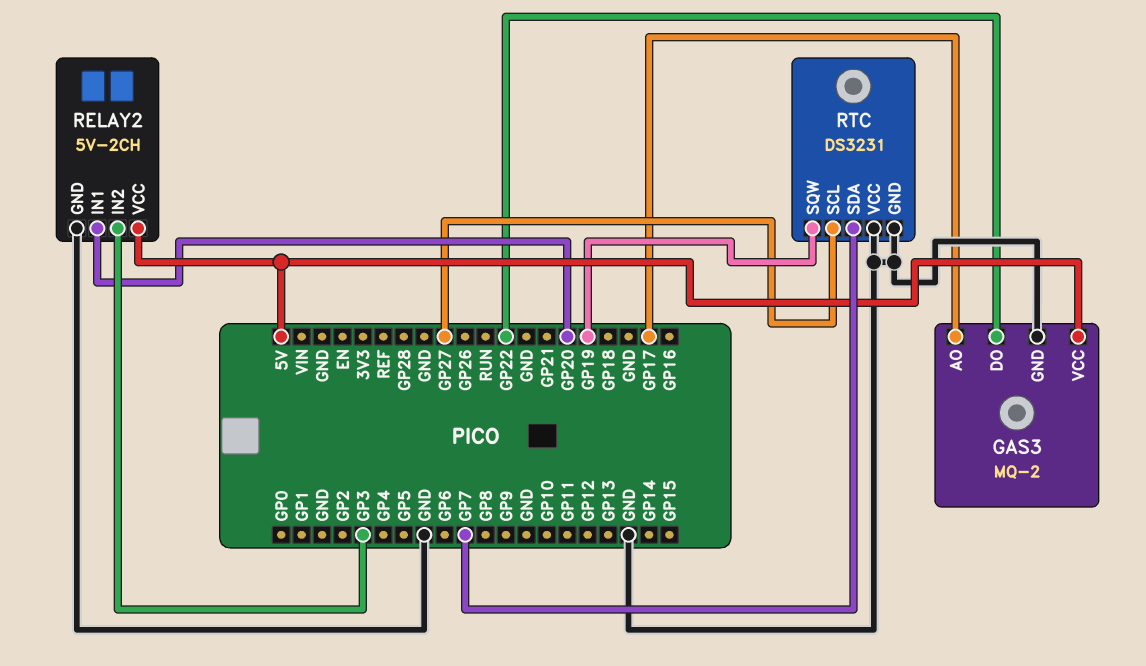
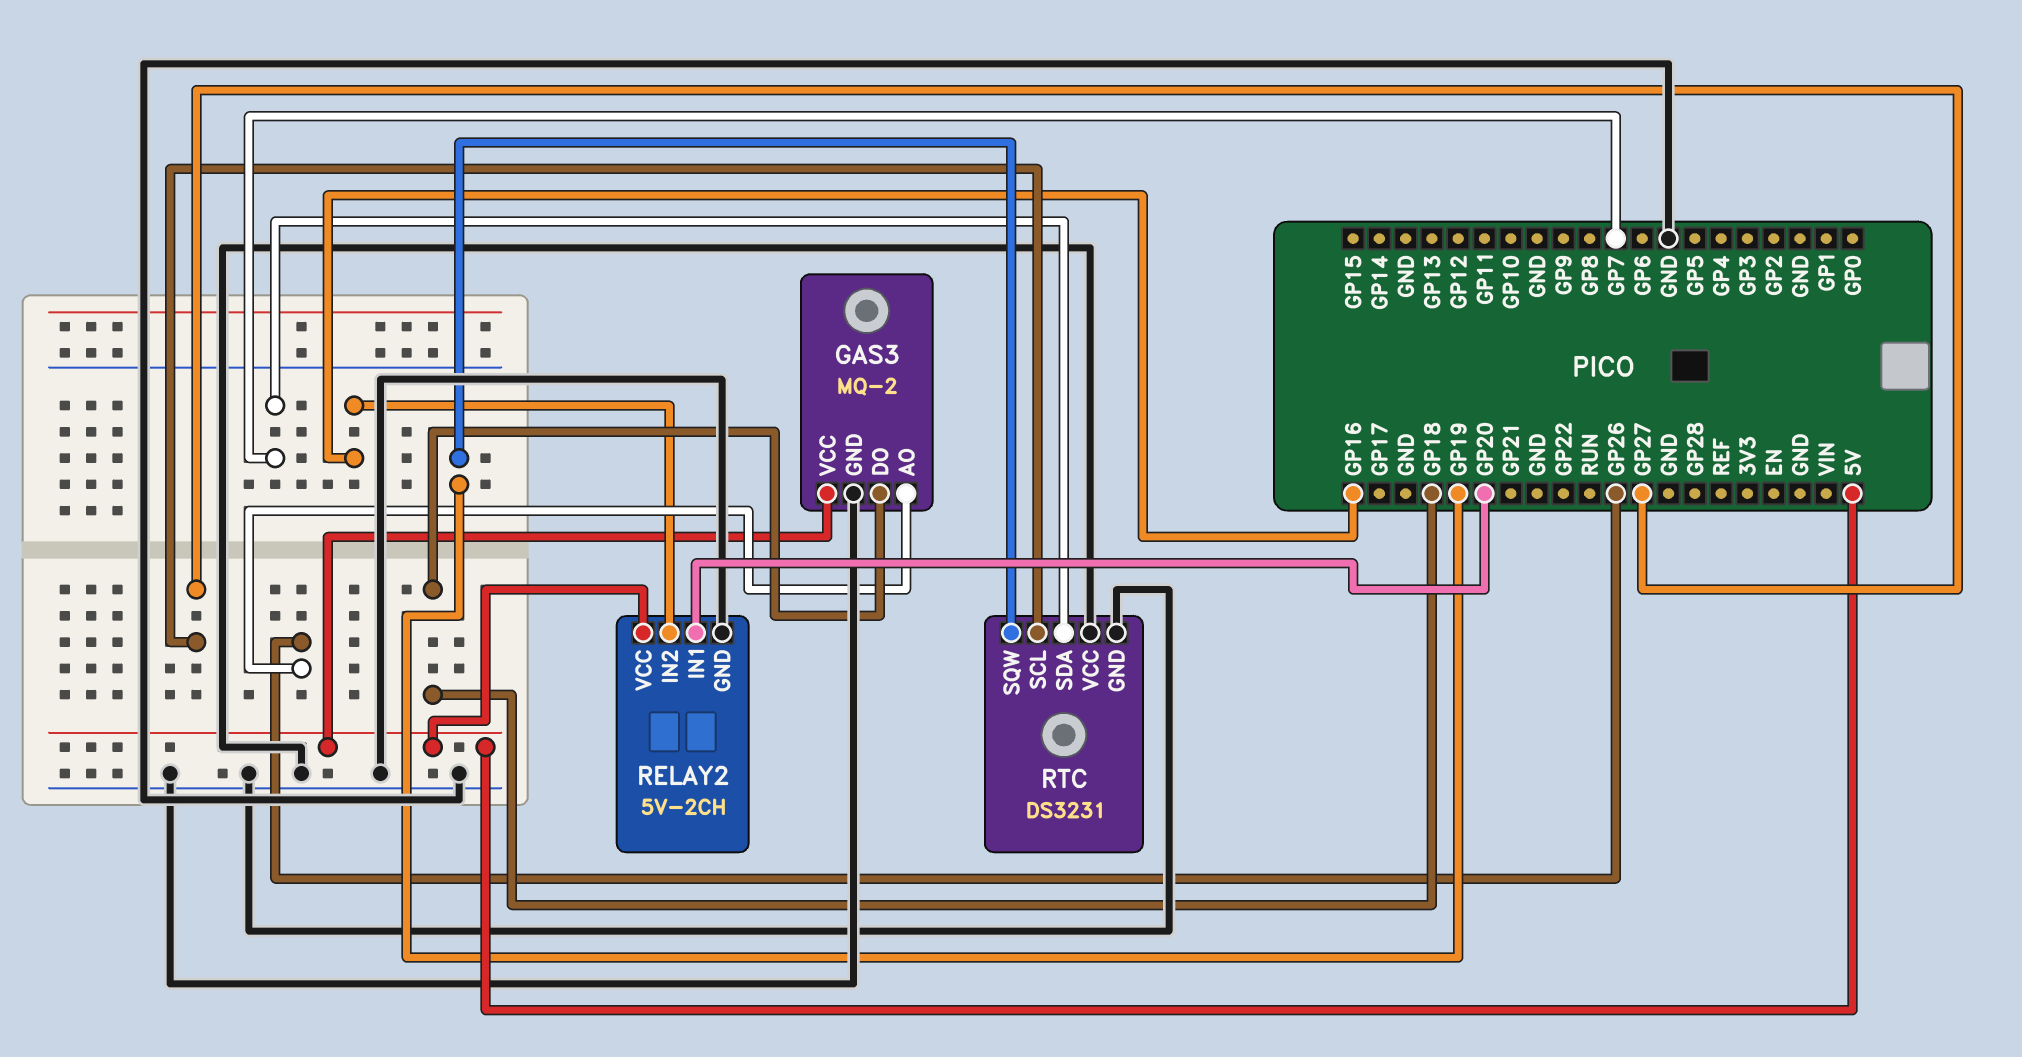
GAS3 pin AO: GP17 -> GP26
GAS3 pin DO: GP22 -> GP18
RELAY2 pin IN2: GP3 -> GP16

